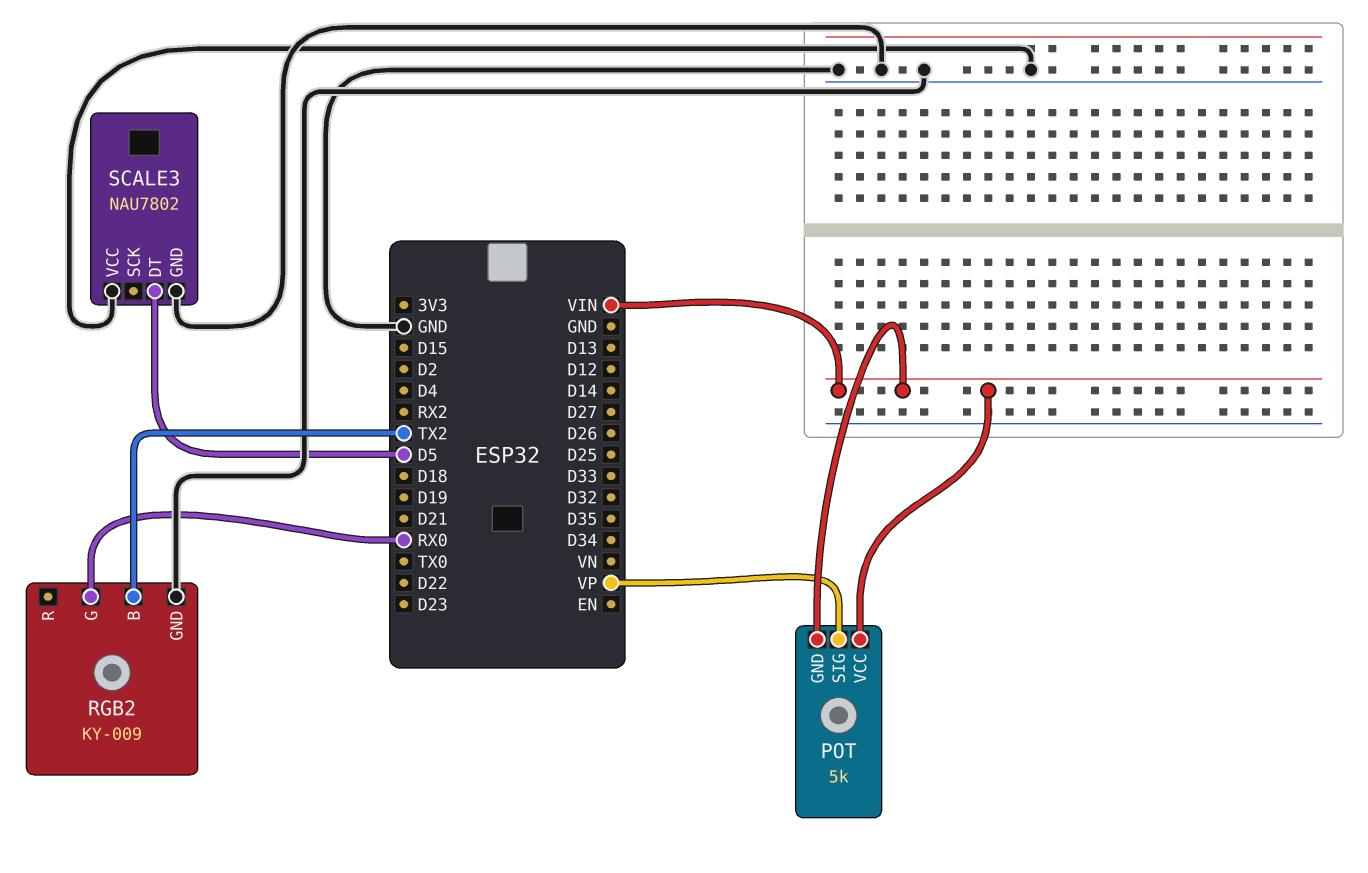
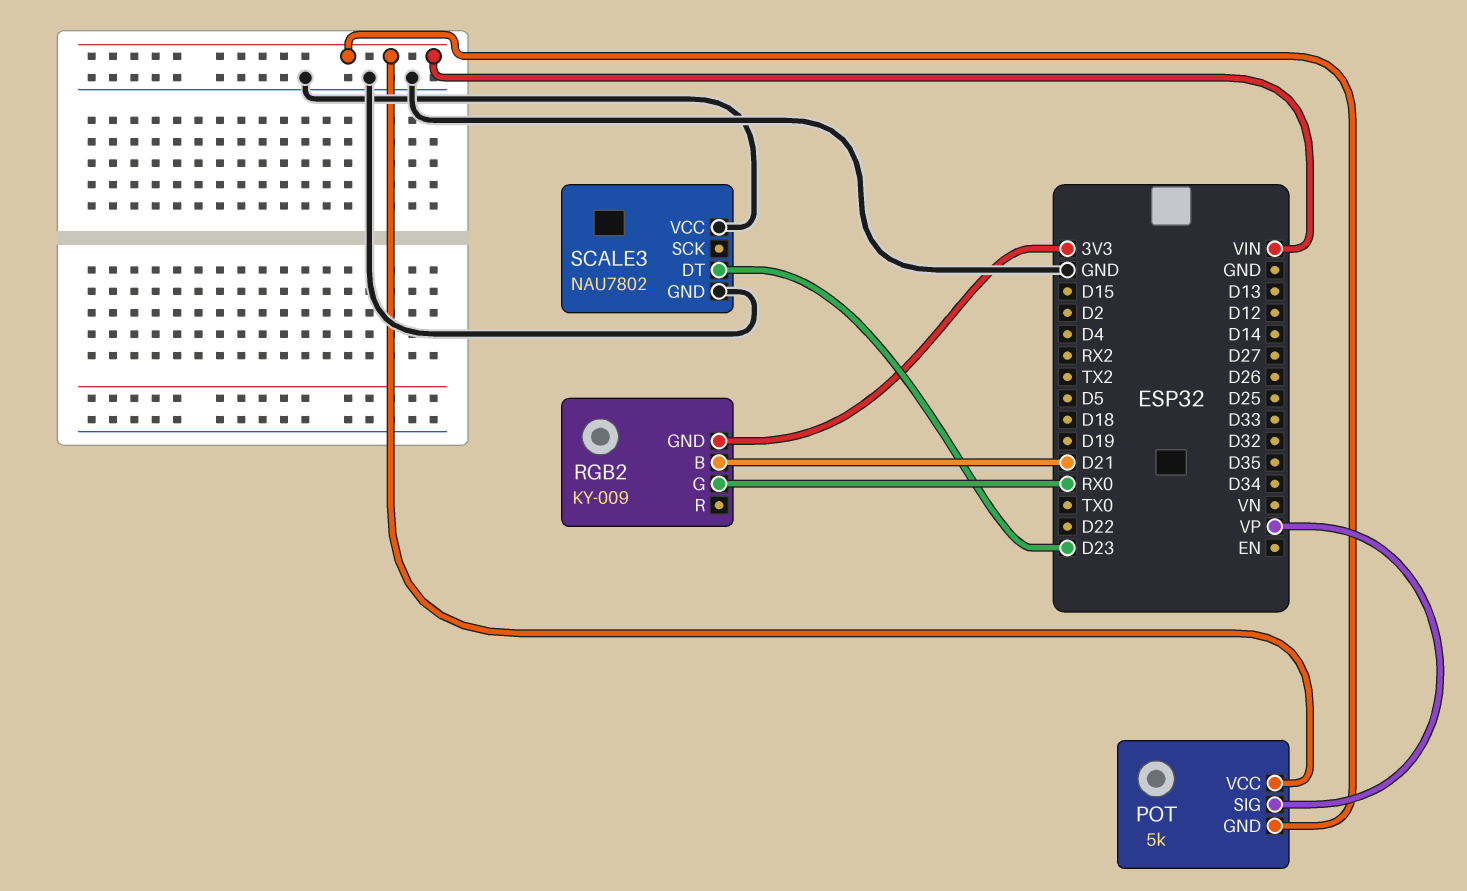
RGB2 pin B: TX2 -> D21
RGB2 pin GND: GND -> 3V3
SCALE3 pin DT: D5 -> D23

